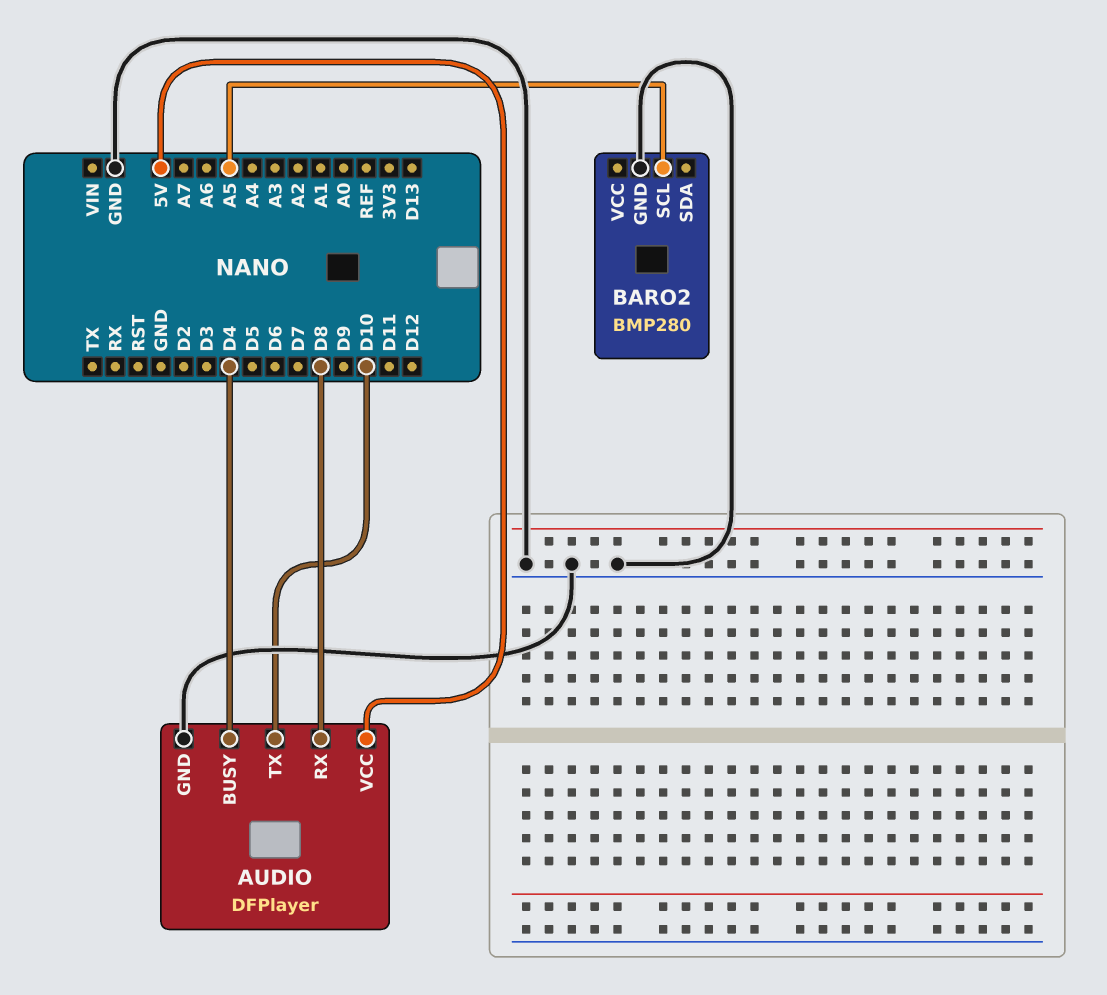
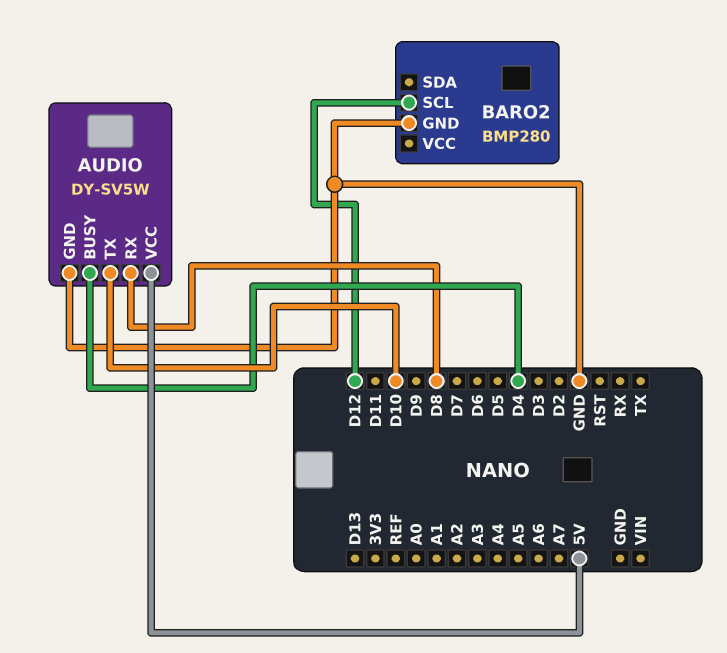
AUDIO: DFPlayer -> DY-SV5W
BARO2 pin SCL: A5 -> D12

